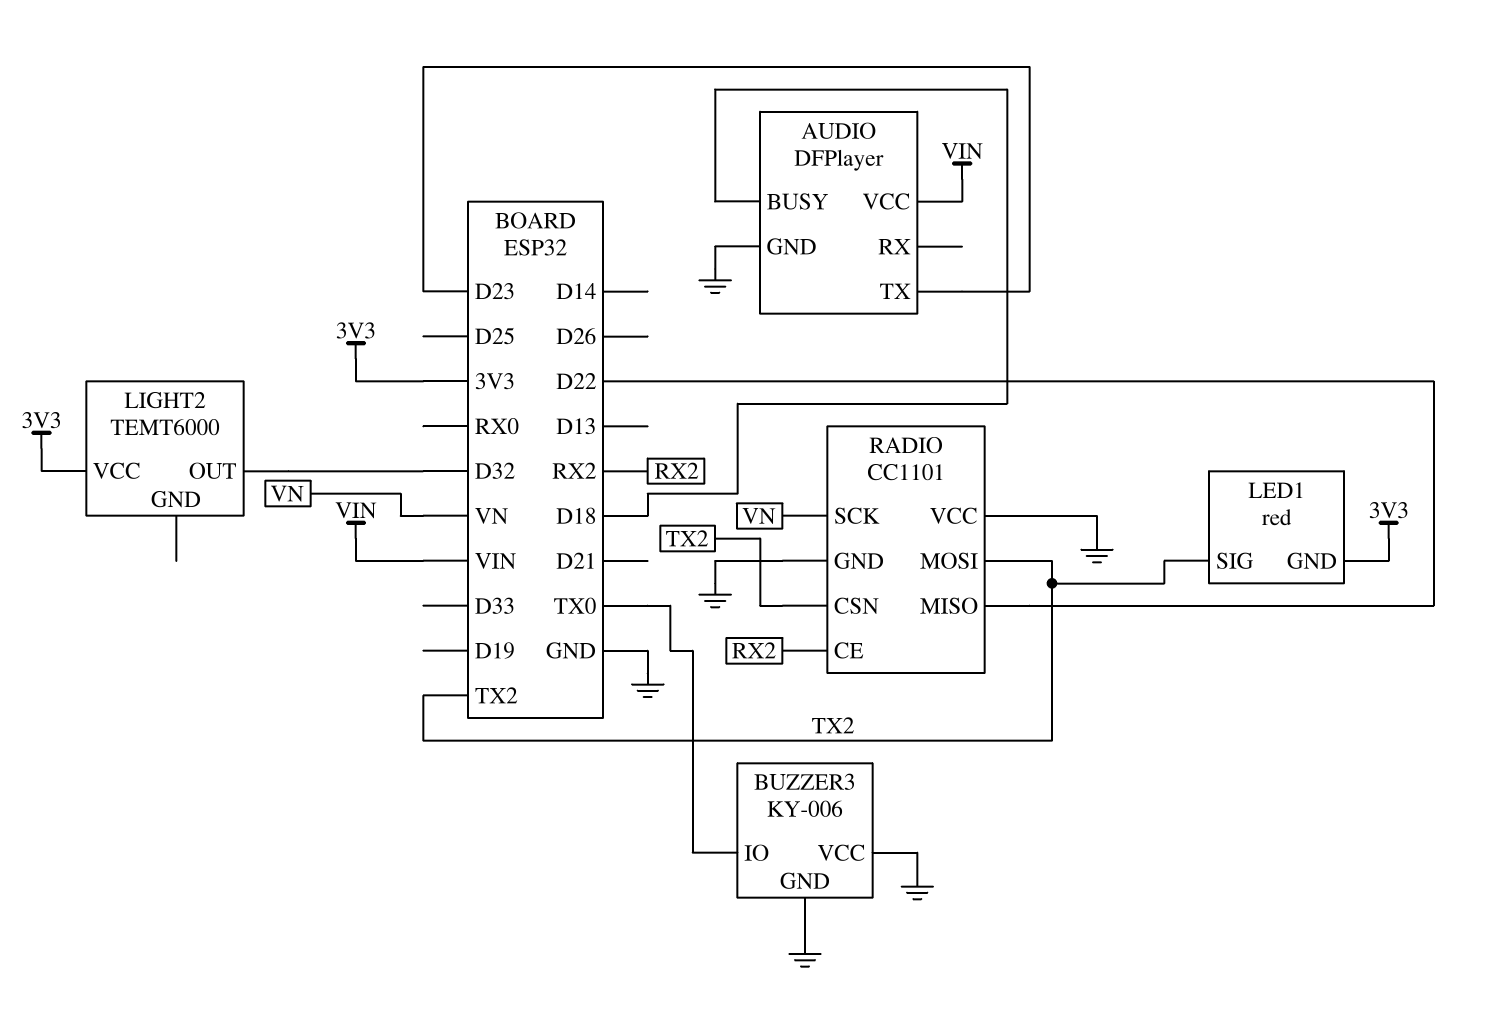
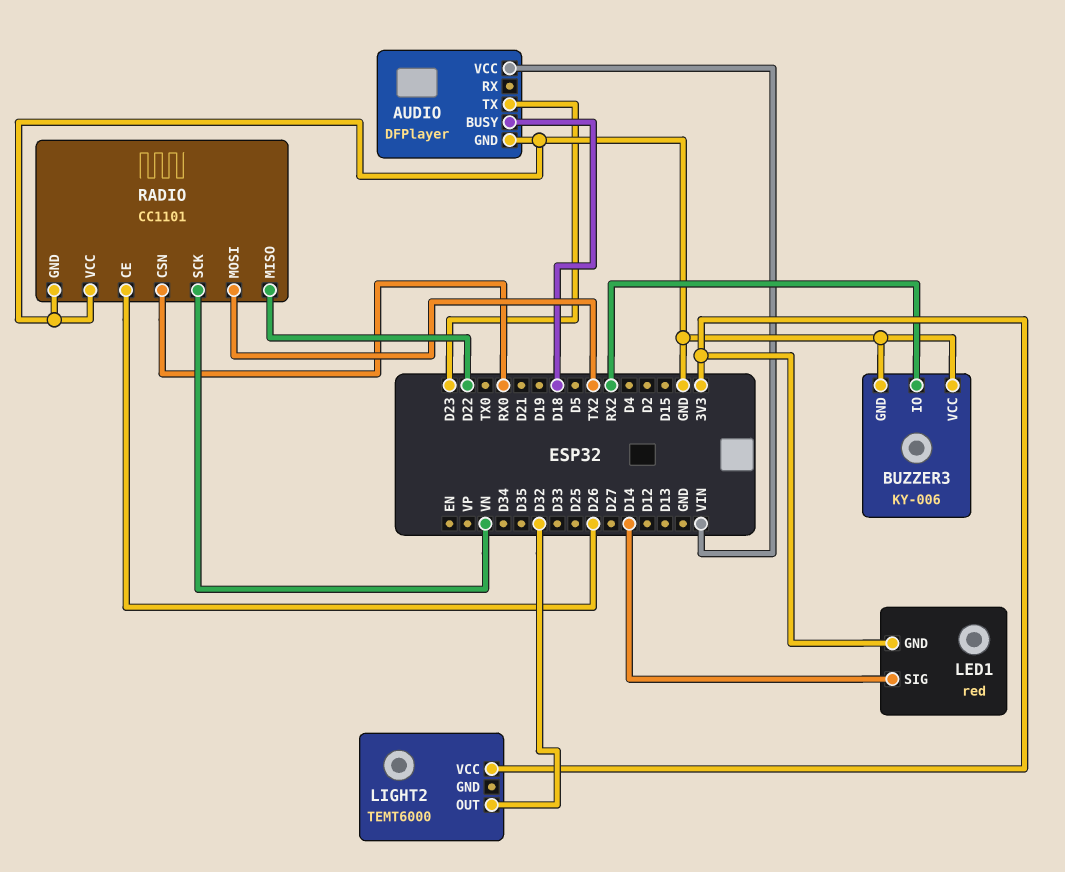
BUZZER3 pin IO: TX0 -> RX2
LED1 pin SIG: TX2 -> D14
RADIO pin CE: RX2 -> D26
RADIO pin CSN: TX2 -> RX0

